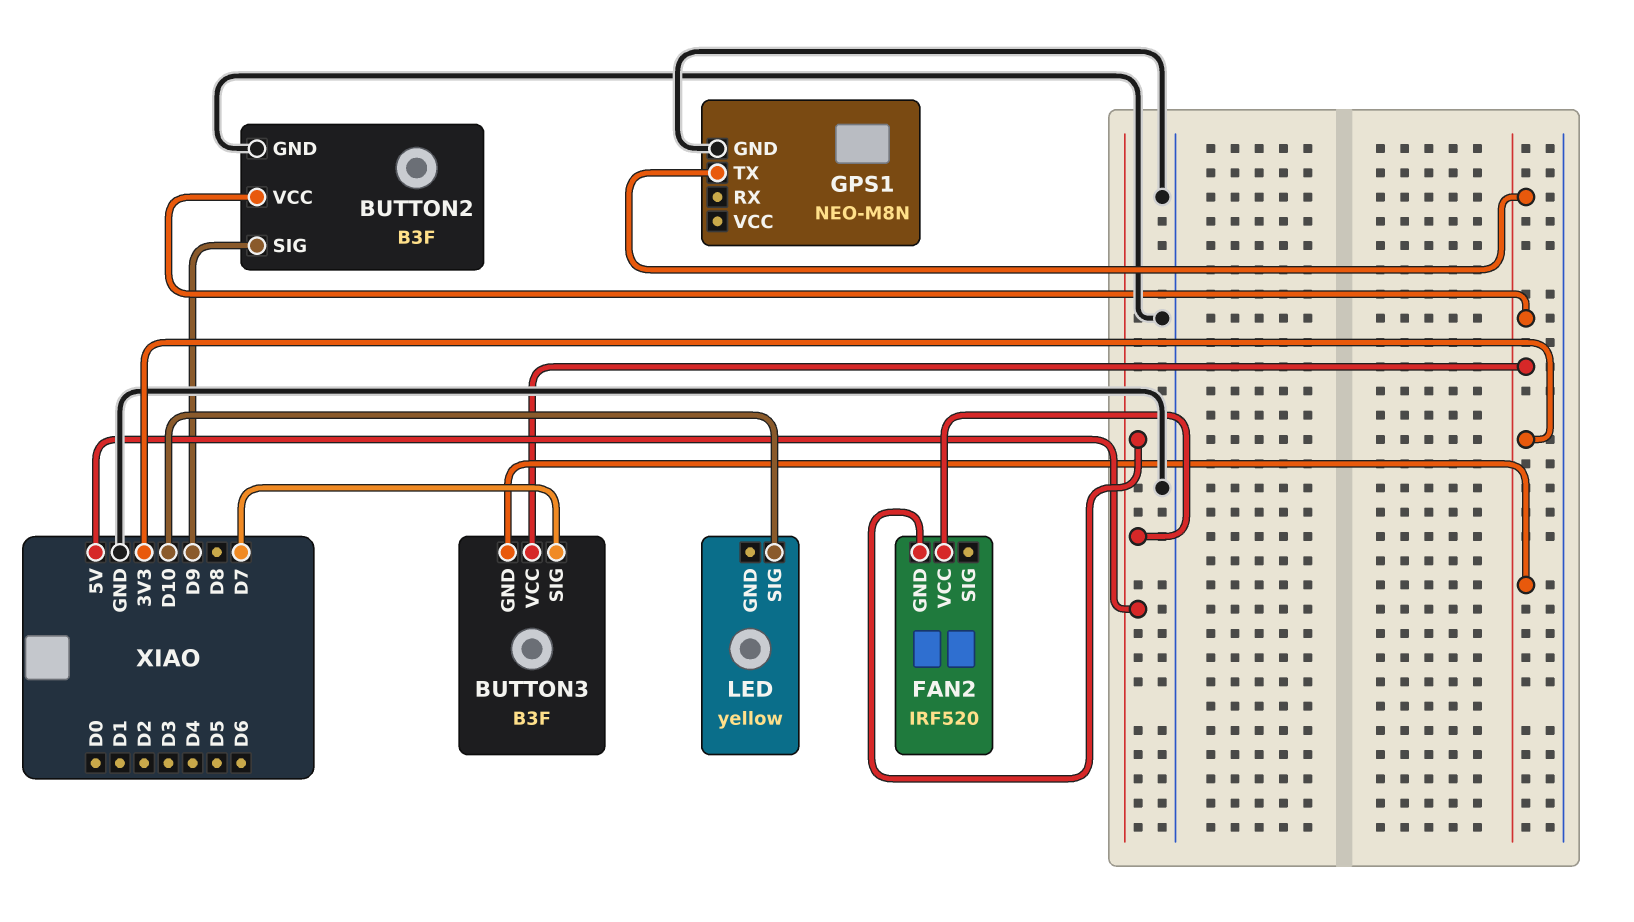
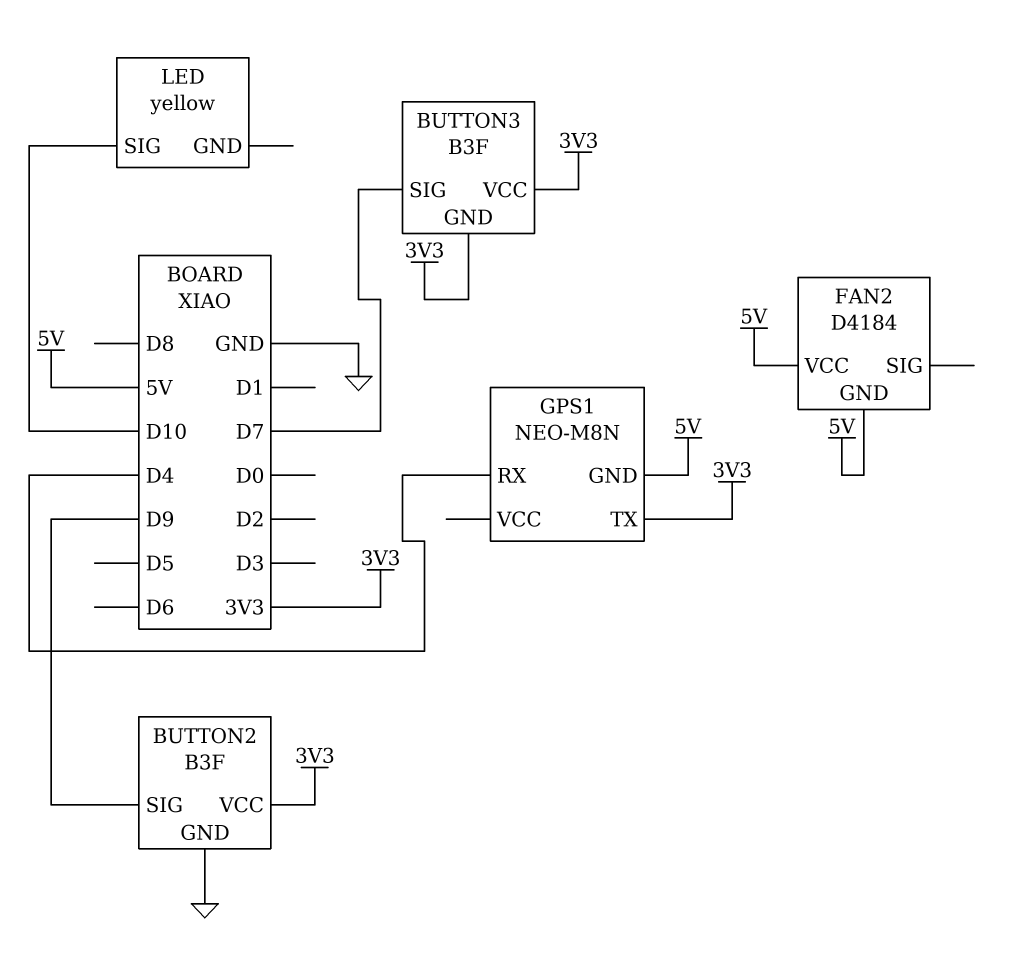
FAN2: IRF520 -> D4184
GPS1 pin GND: GND -> 5V
GPS1 pin RX: none -> D4

